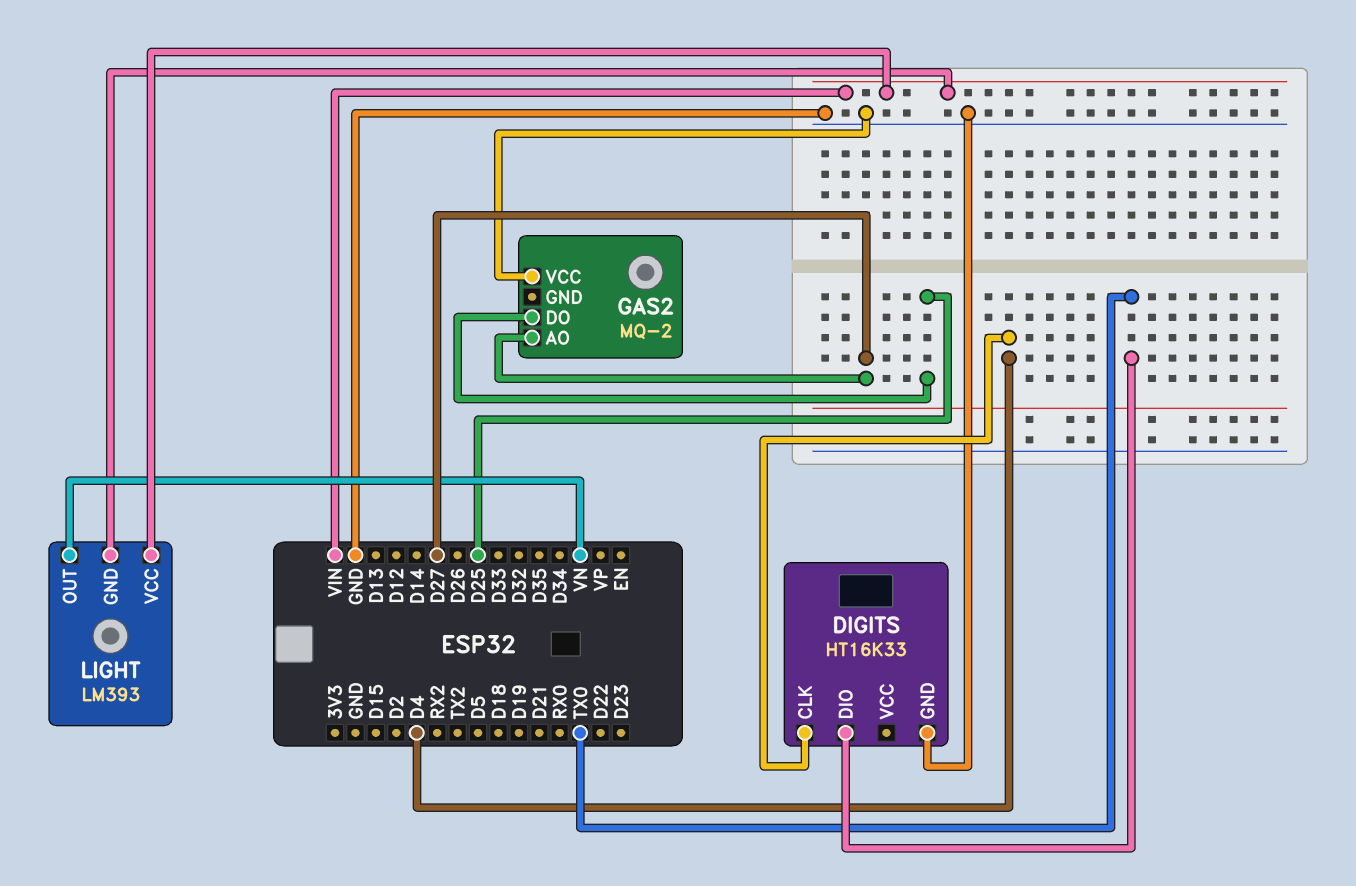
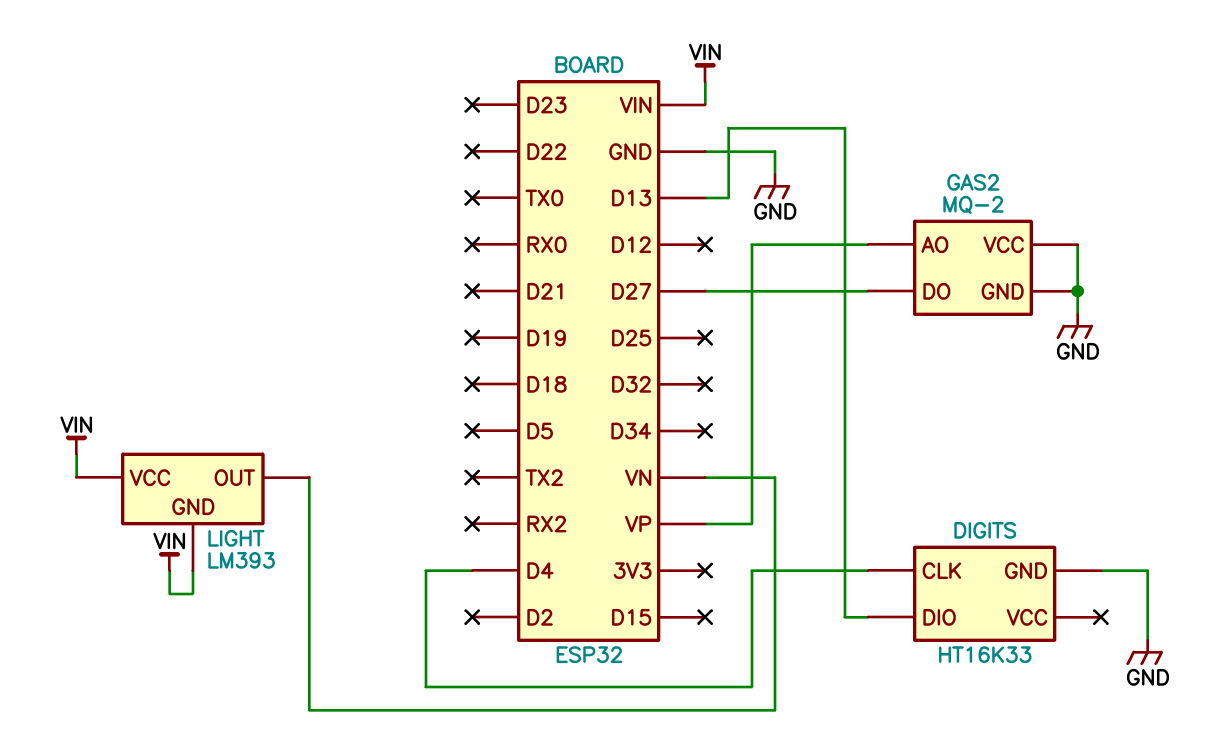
DIGITS pin DIO: TX0 -> D13
GAS2 pin AO: D27 -> VP
GAS2 pin DO: D25 -> D27
GAS2 pin GND: none -> GND

